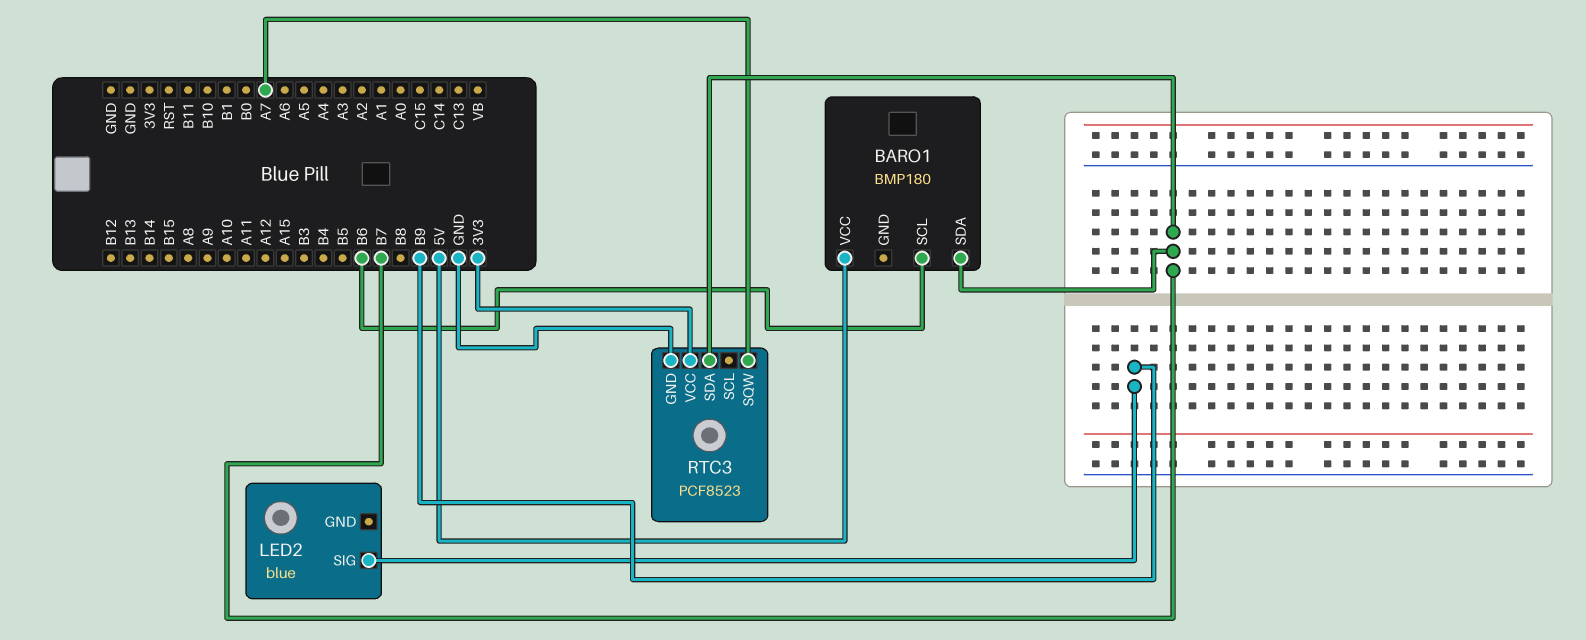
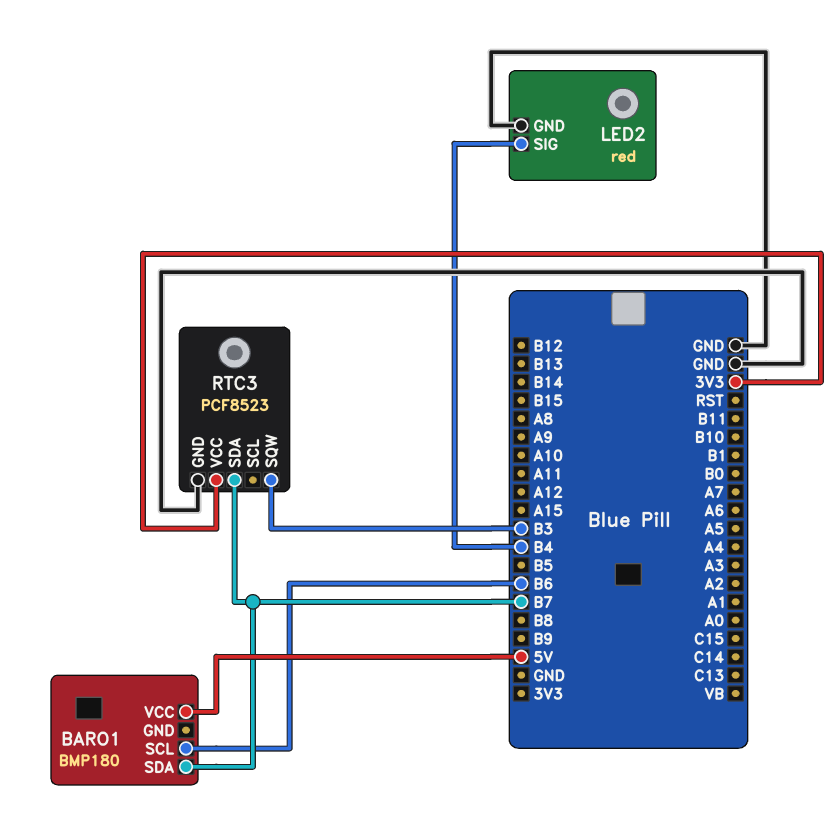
LED2: blue -> red
LED2 pin GND: none -> GND
LED2 pin SIG: B9 -> B4
RTC3 pin SQW: A7 -> B3

